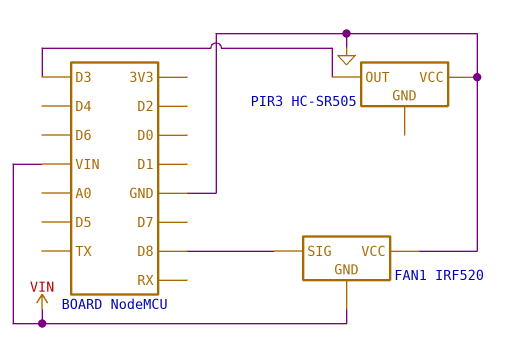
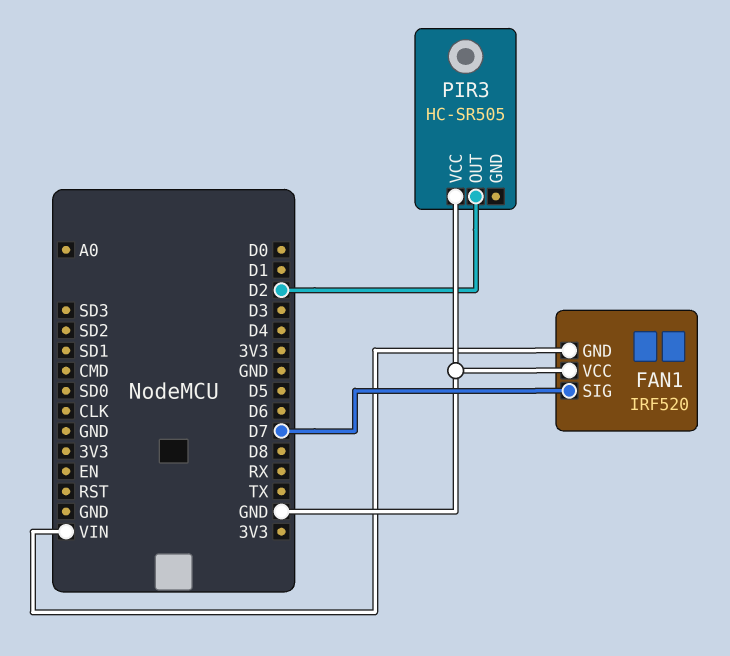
FAN1 pin SIG: D8 -> D7
PIR3 pin OUT: D3 -> D2

